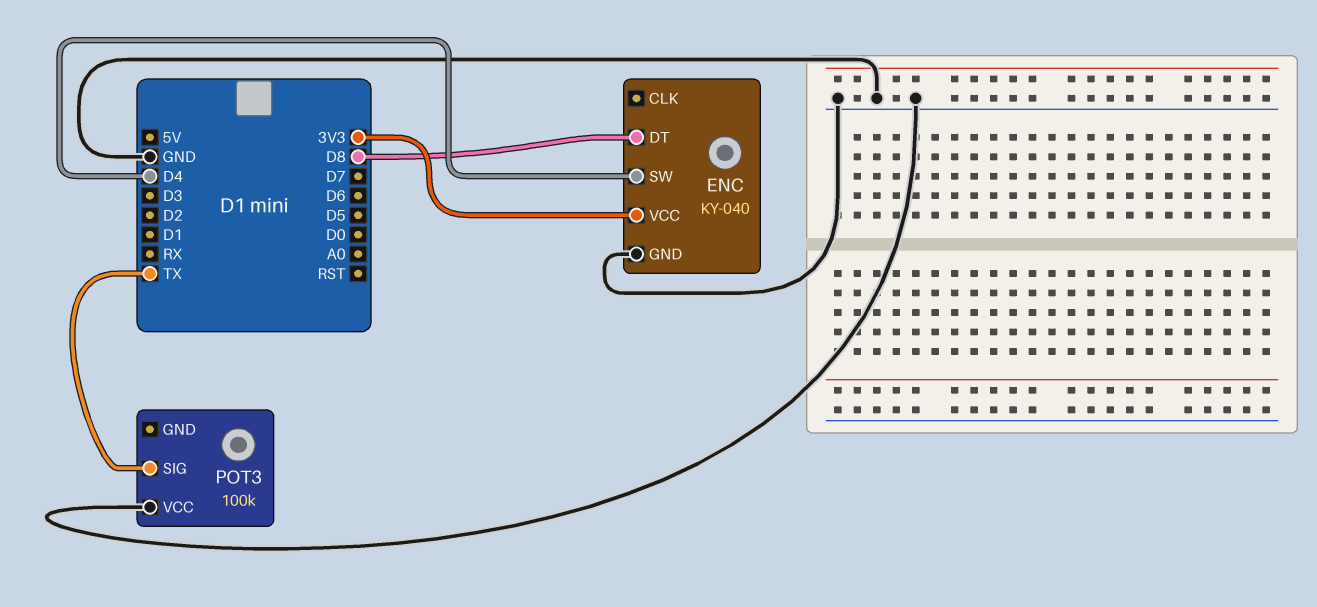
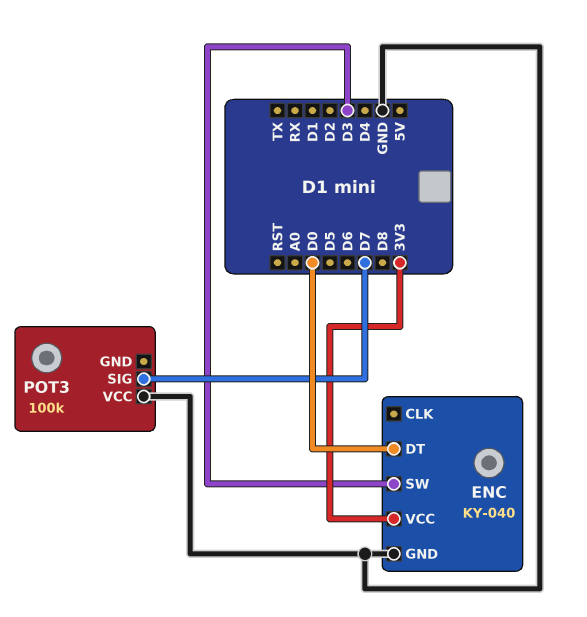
ENC pin DT: D8 -> D0
ENC pin SW: D4 -> D3
POT3 pin SIG: TX -> D7

